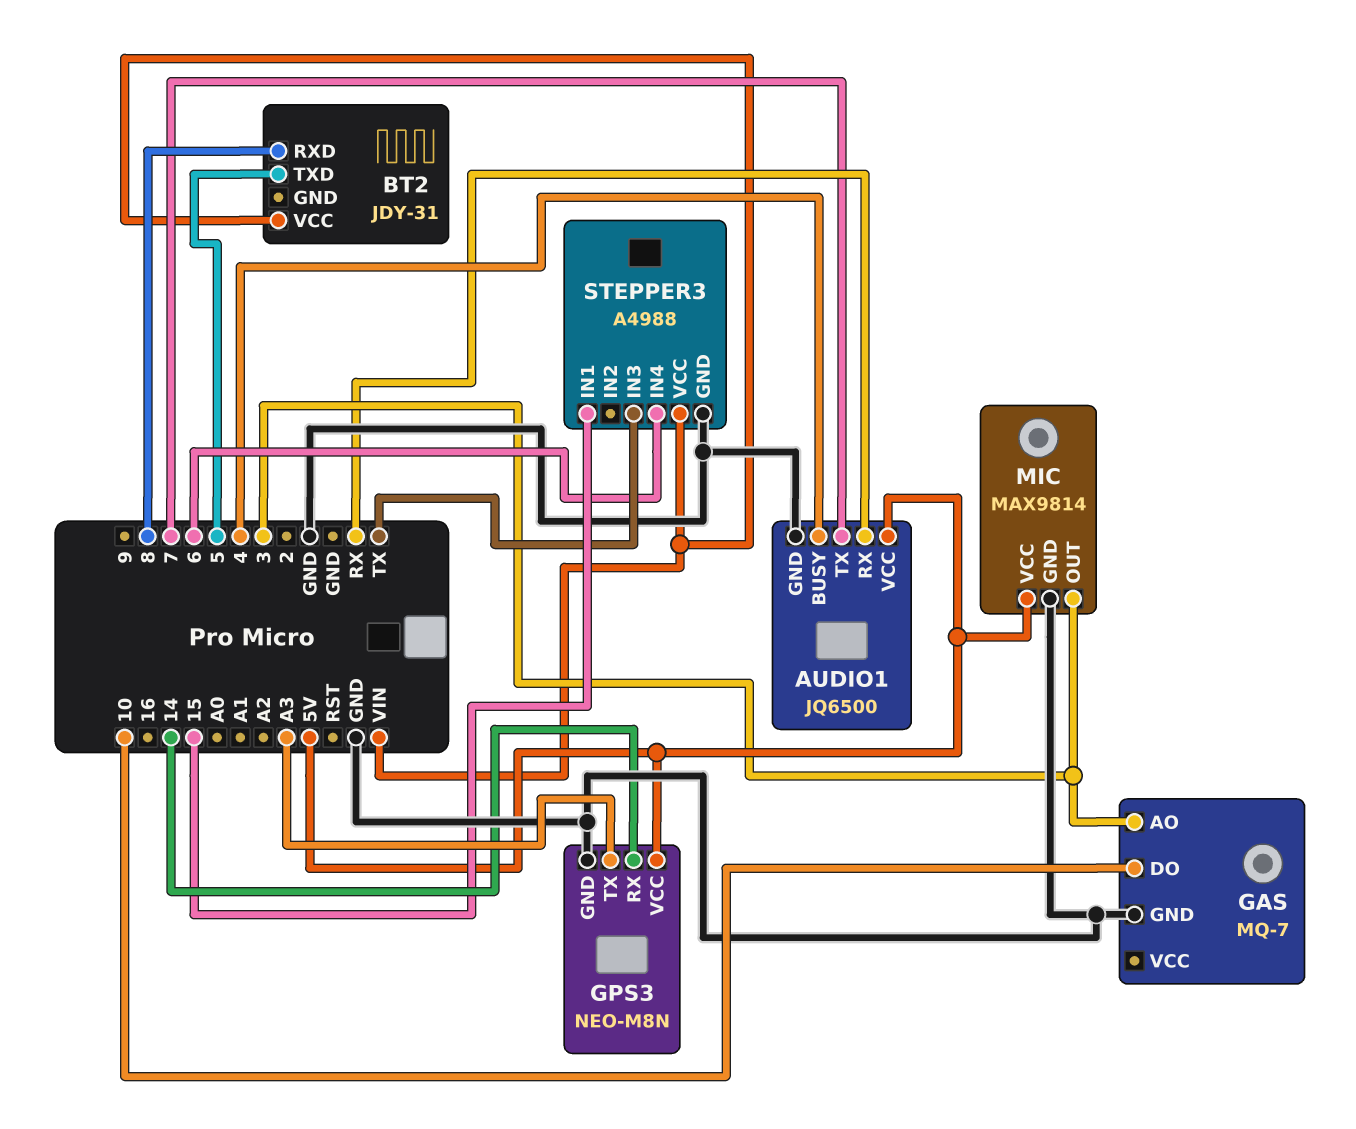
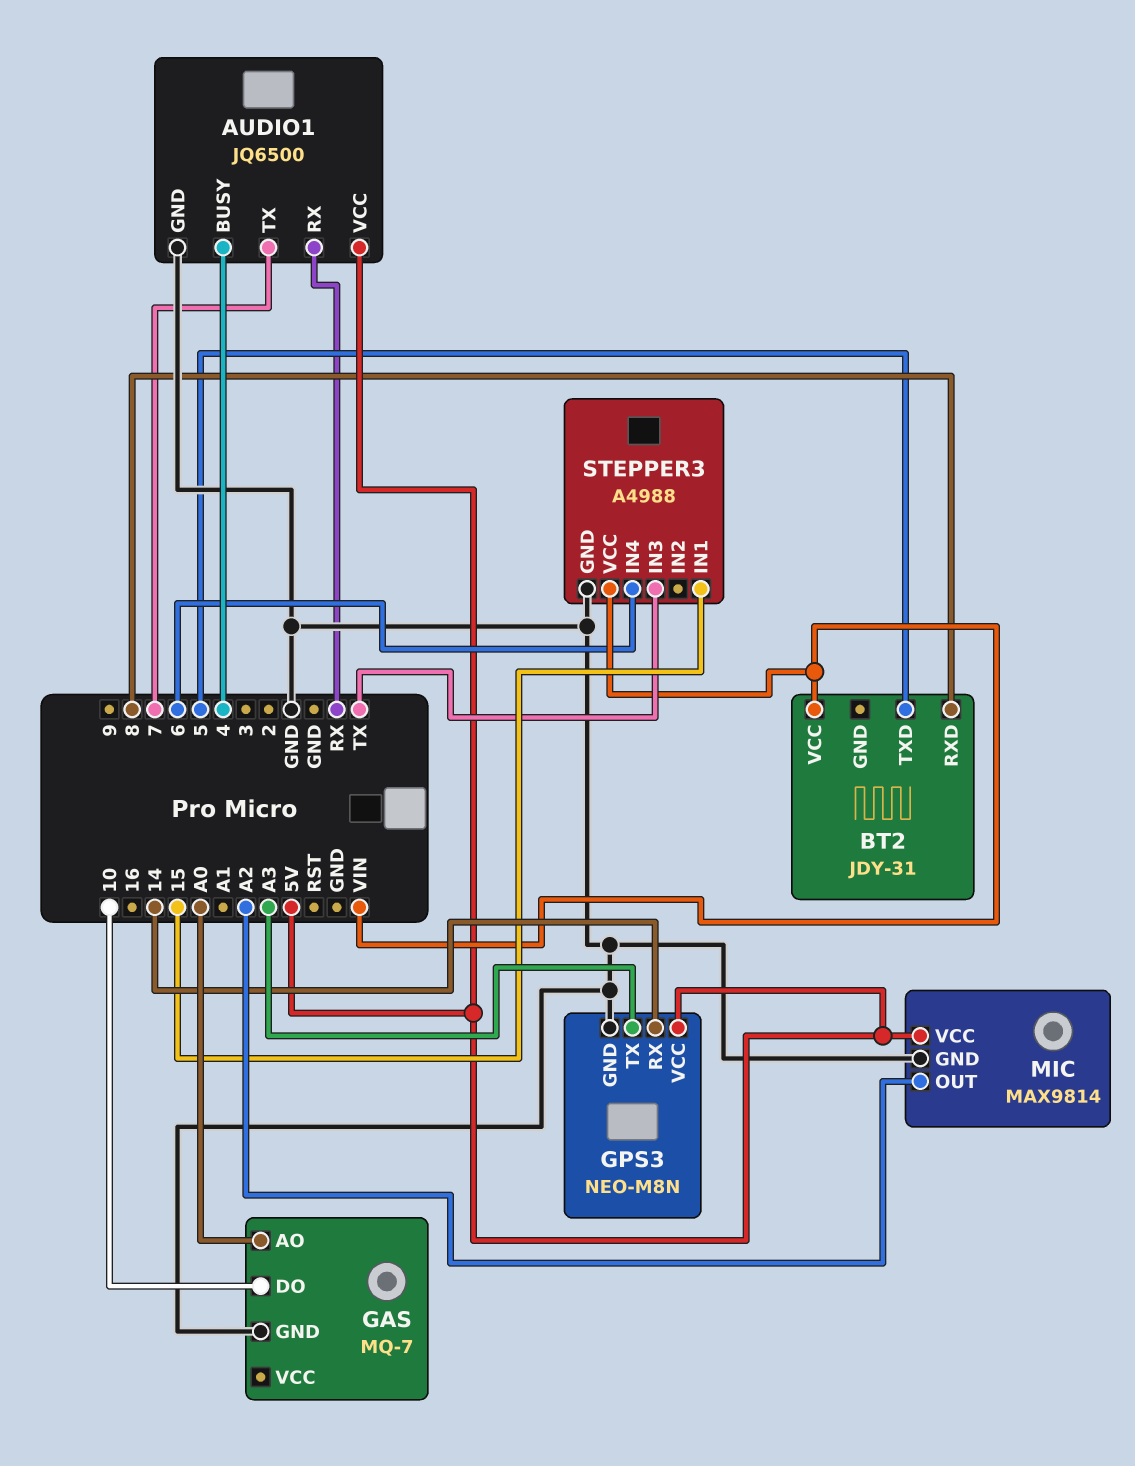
GAS pin AO: 3 -> A0
MIC pin OUT: 3 -> A2

